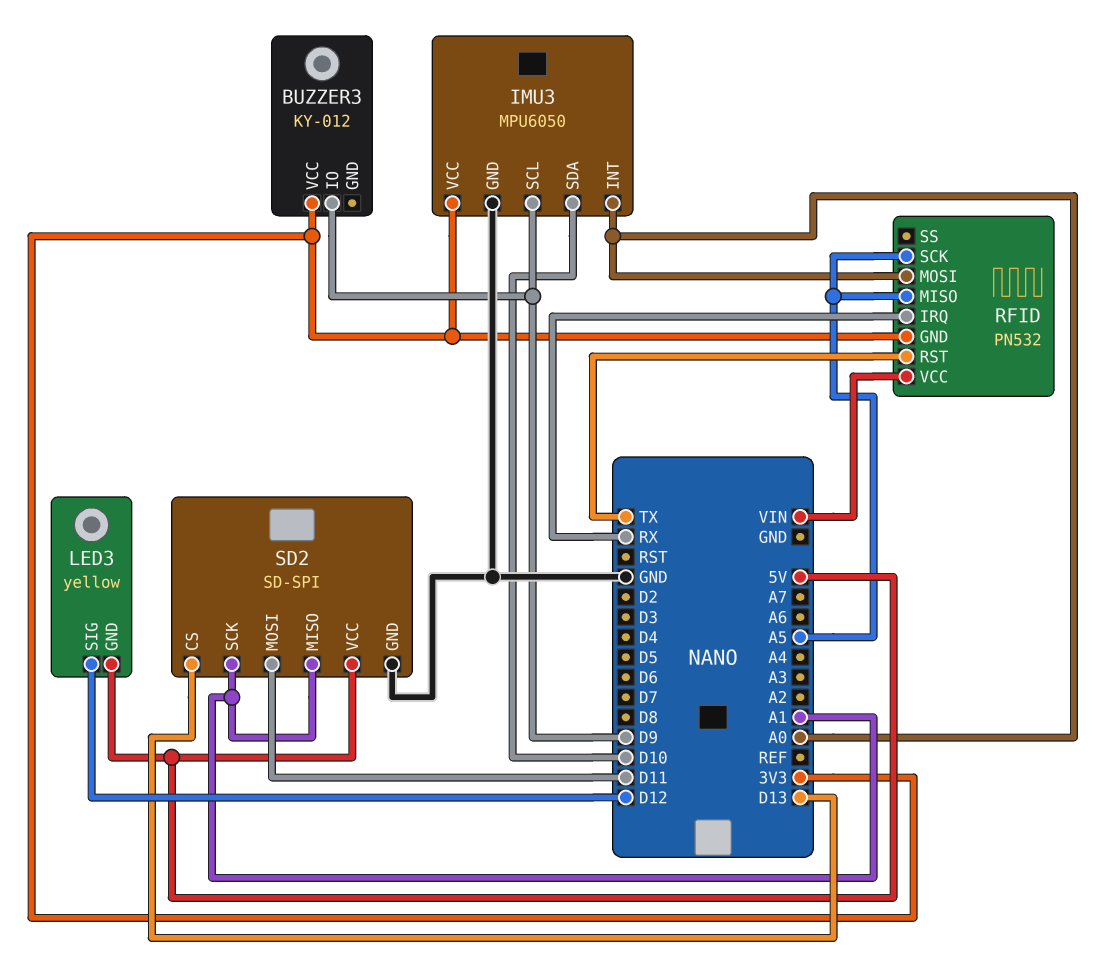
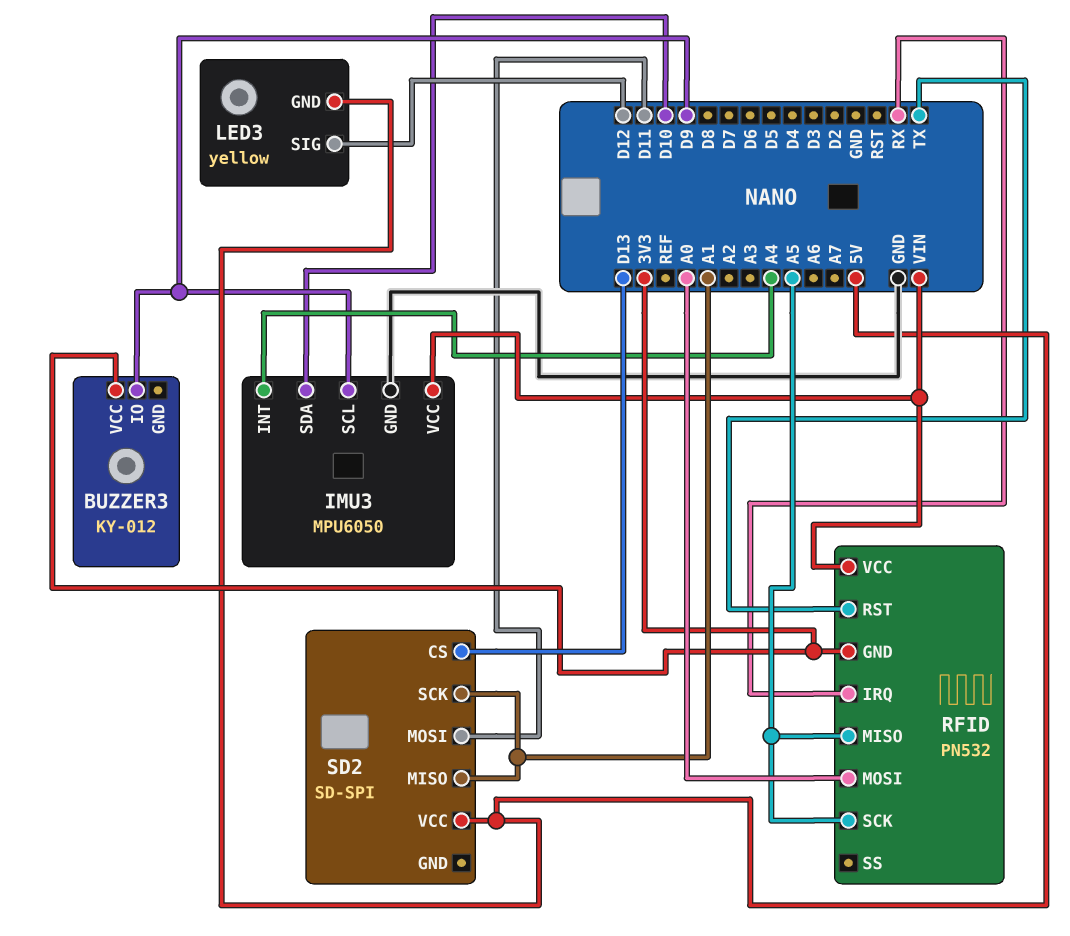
IMU3 pin INT: A0 -> A4
IMU3 pin VCC: 3V3 -> VIN
SD2 pin GND: GND -> none

